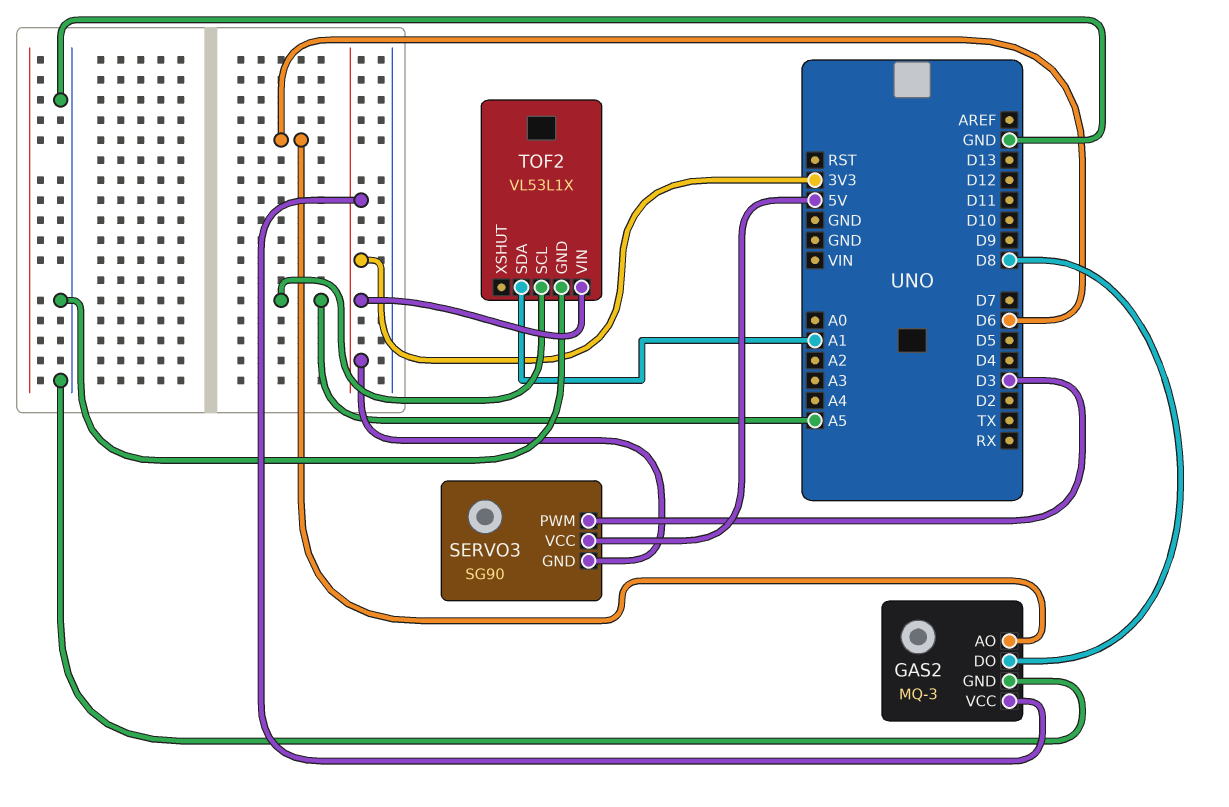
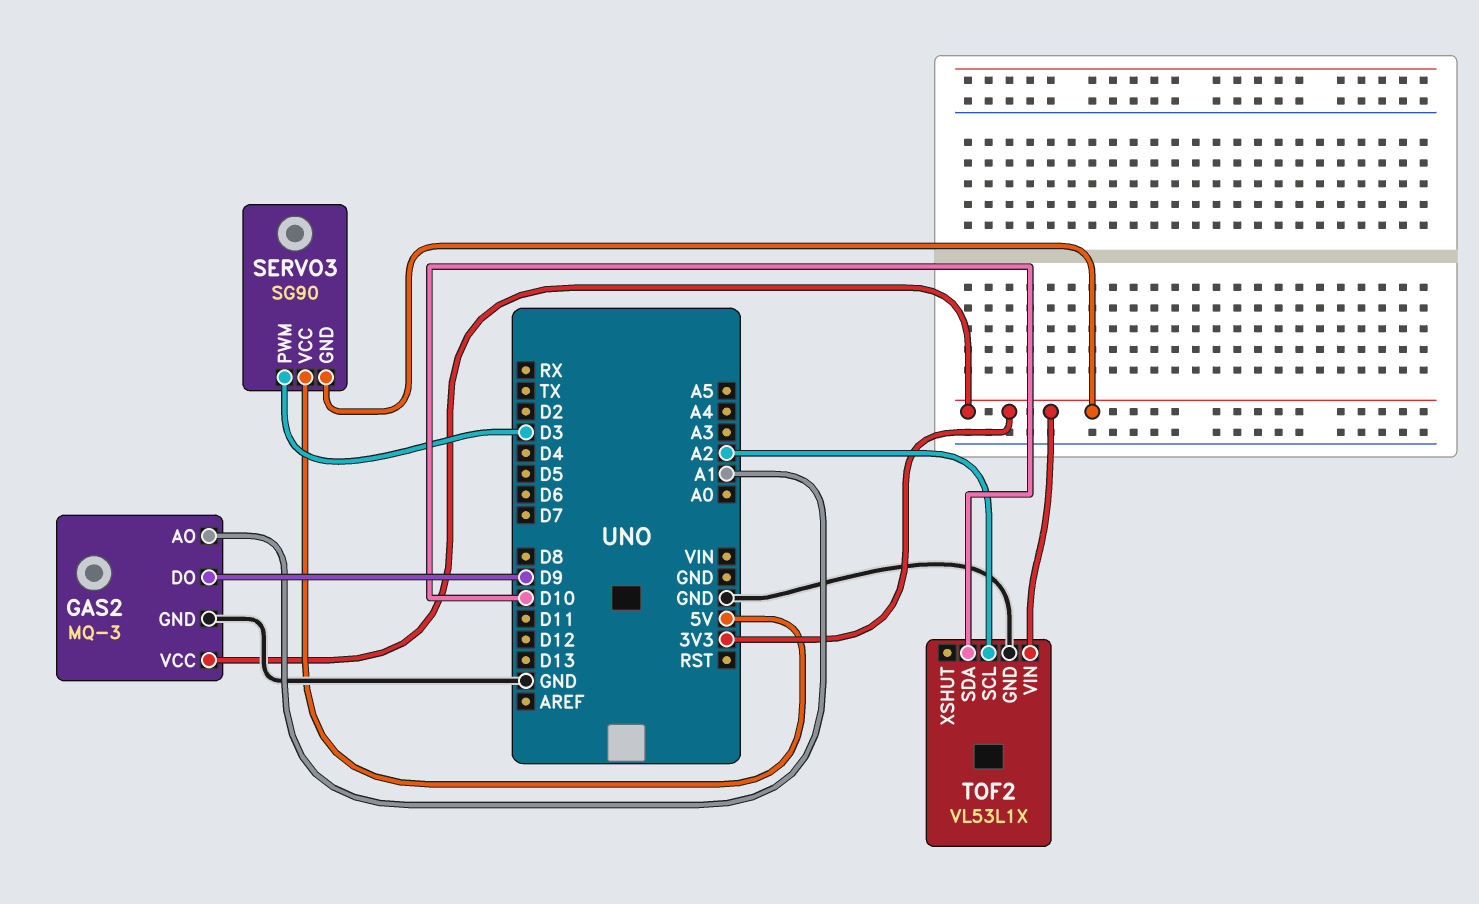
GAS2 pin AO: D6 -> A1
GAS2 pin DO: D8 -> D9
TOF2 pin SCL: A5 -> A2
TOF2 pin SDA: A1 -> D10

